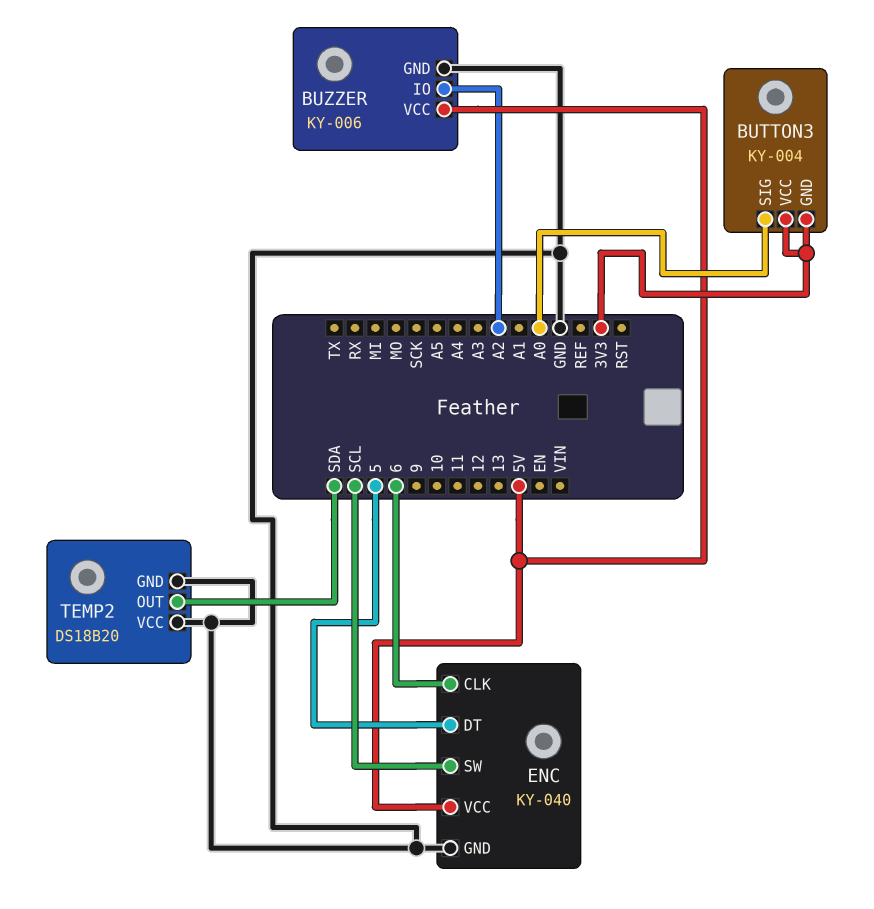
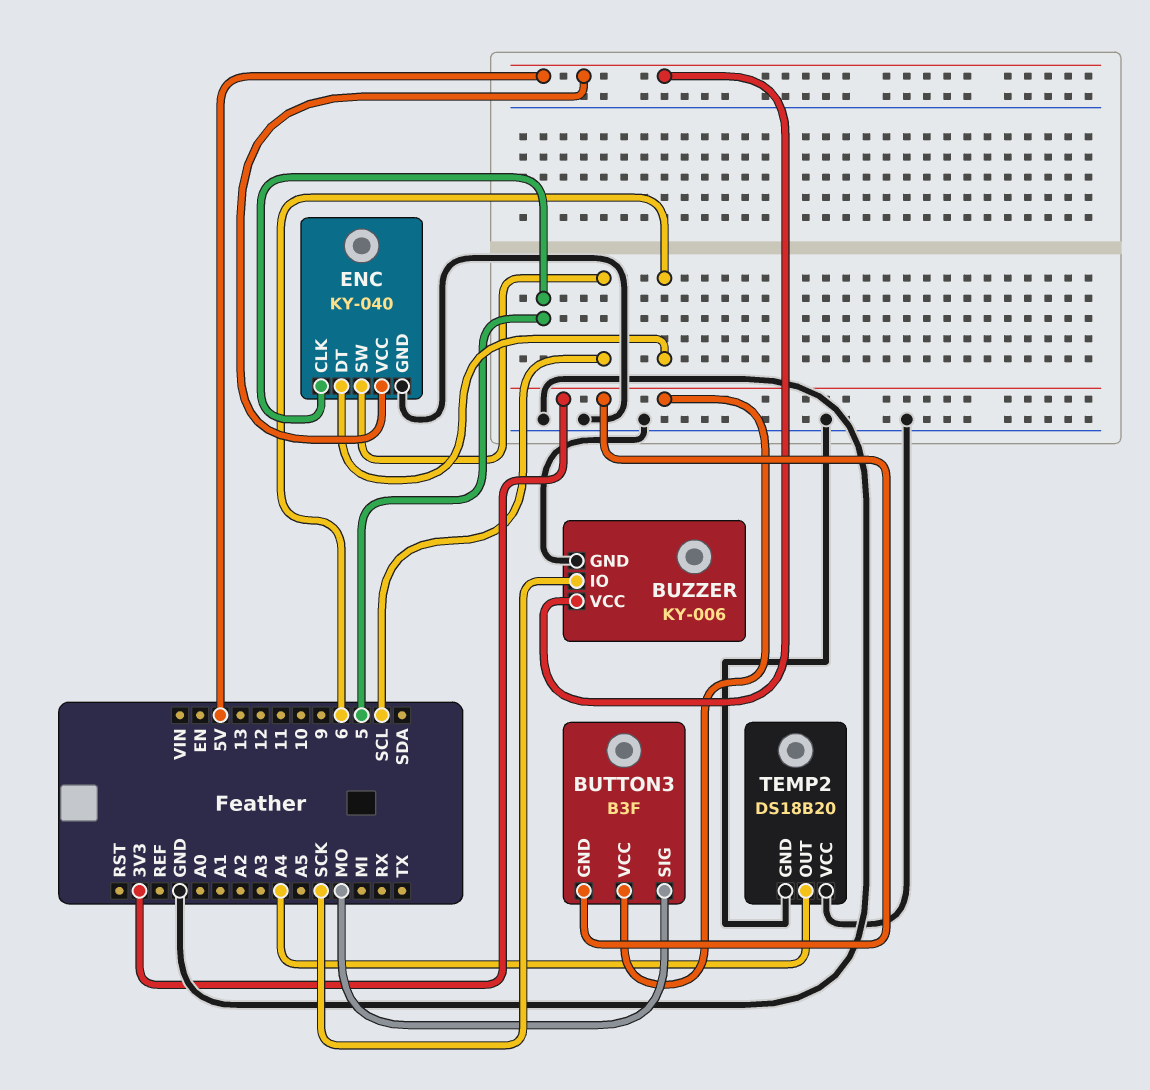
BUTTON3: KY-004 -> B3F
BUTTON3 pin SIG: A0 -> MO
BUZZER pin IO: A2 -> SCK
ENC pin CLK: 6 -> 5
ENC pin DT: 5 -> 6
TEMP2 pin OUT: SDA -> A4

